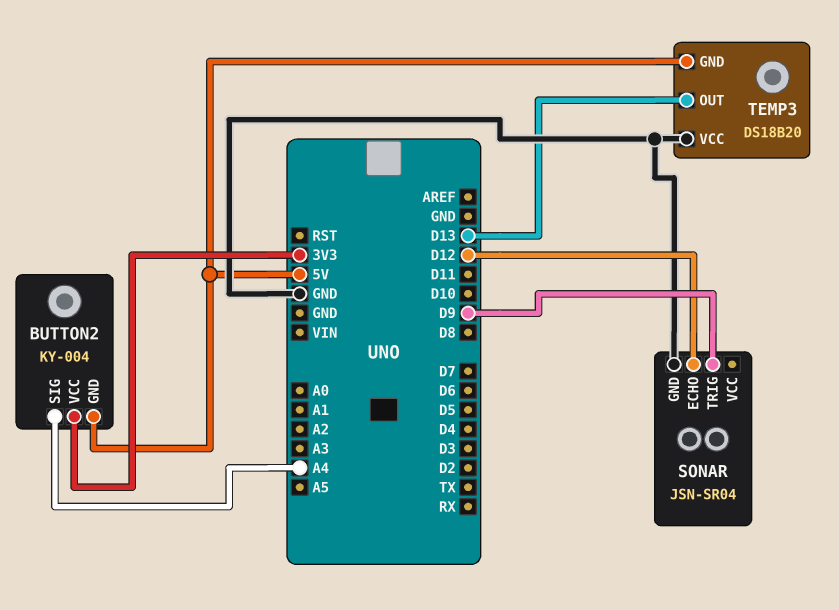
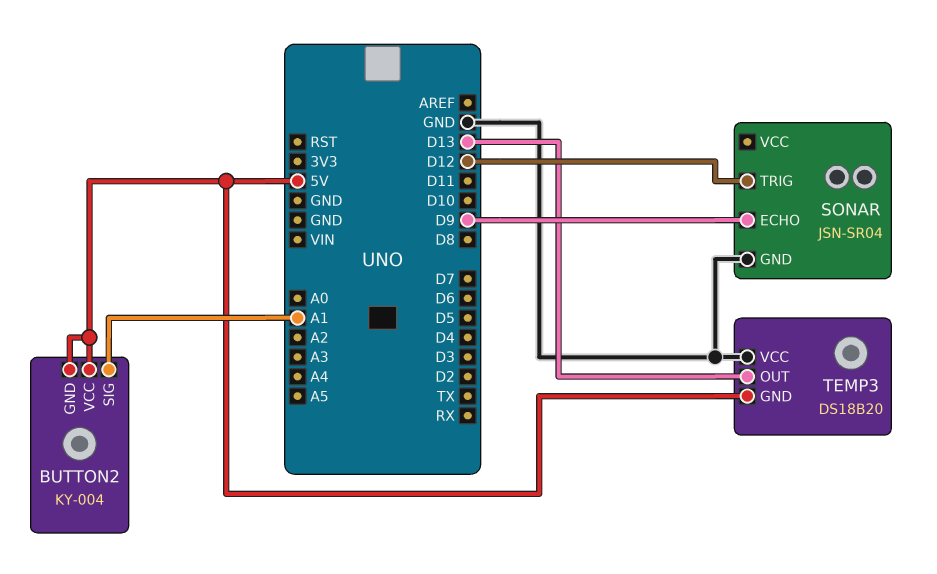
BUTTON2 pin SIG: A4 -> A1
BUTTON2 pin VCC: 3V3 -> 5V
SONAR pin ECHO: D12 -> D9
SONAR pin TRIG: D9 -> D12

